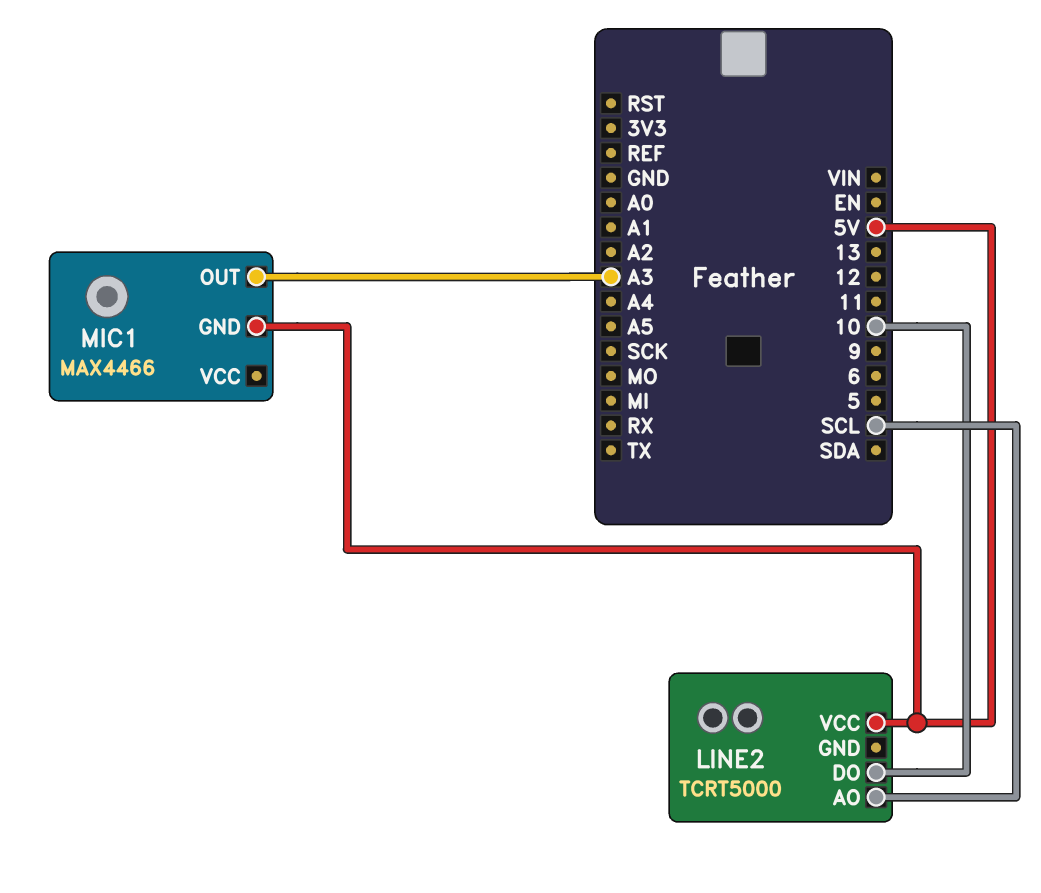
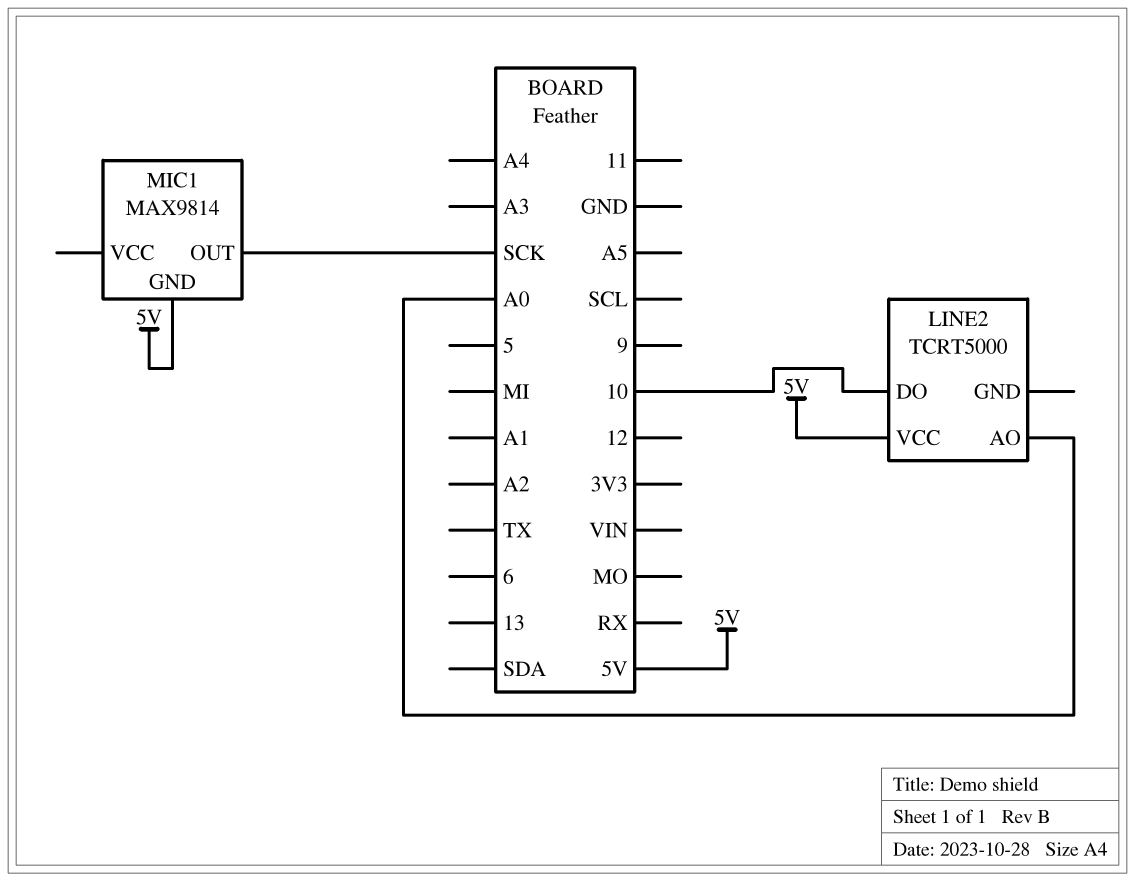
LINE2 pin AO: SCL -> A0
MIC1: MAX4466 -> MAX9814
MIC1 pin OUT: A3 -> SCK

